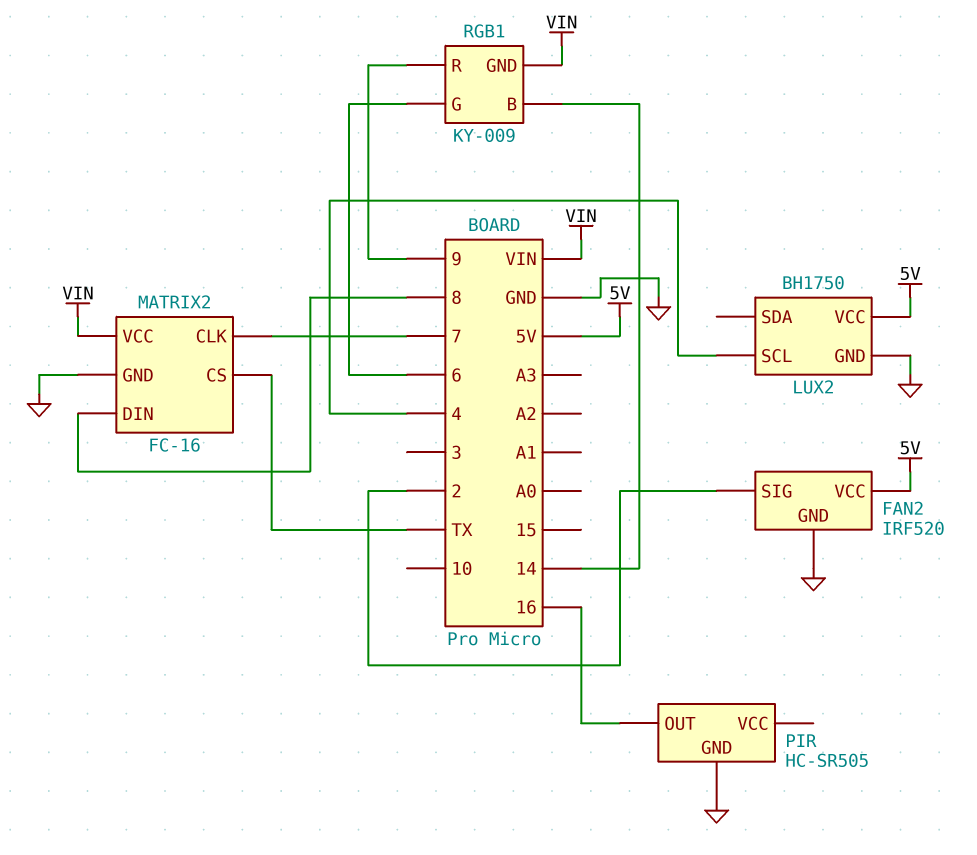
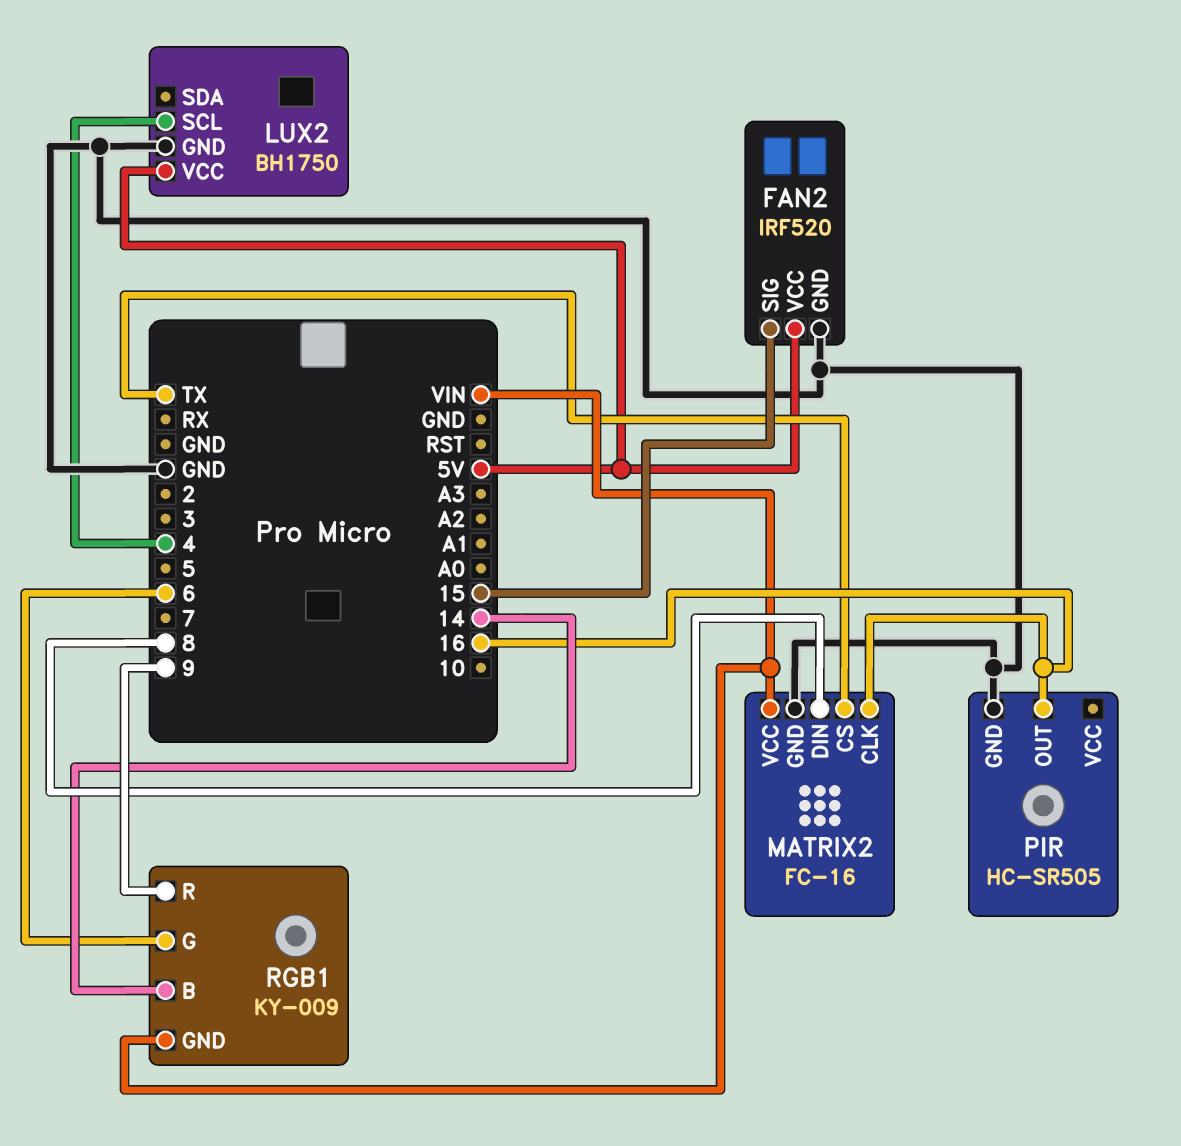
FAN2 pin SIG: 2 -> 15
MATRIX2 pin CLK: 7 -> 16

